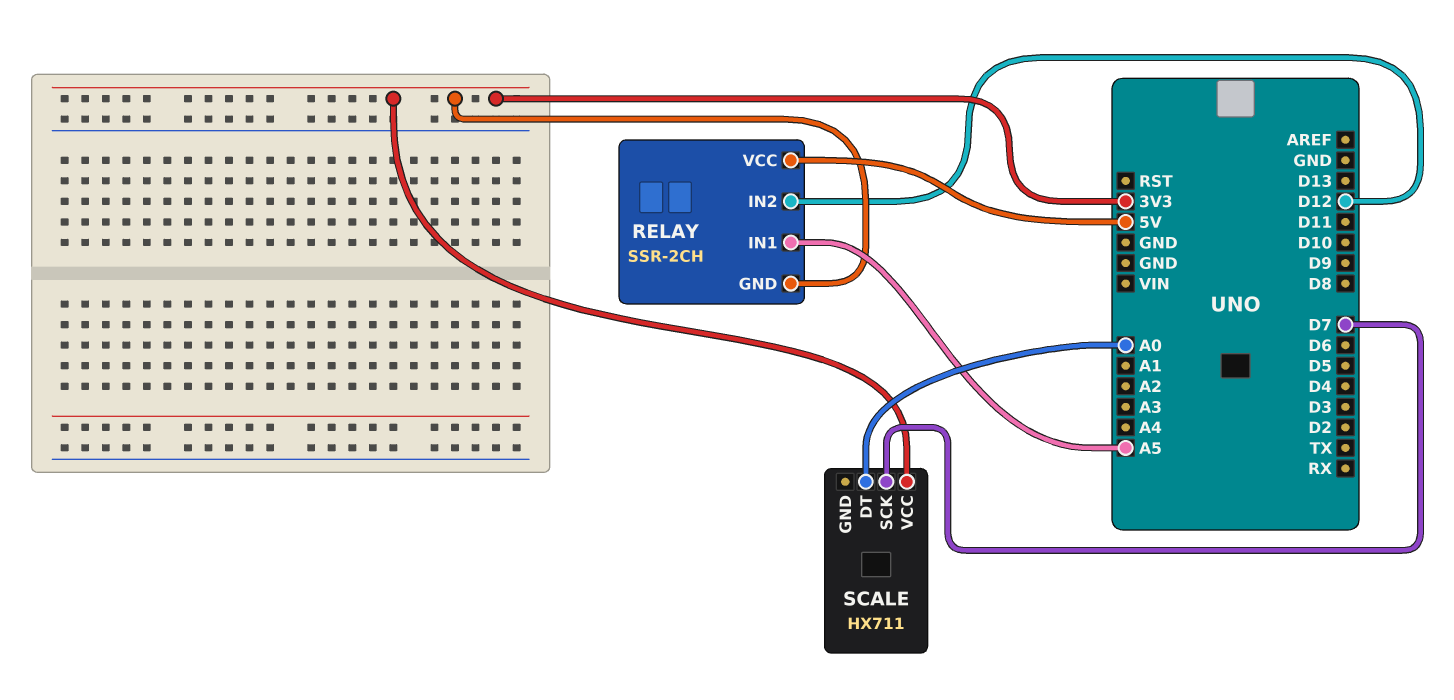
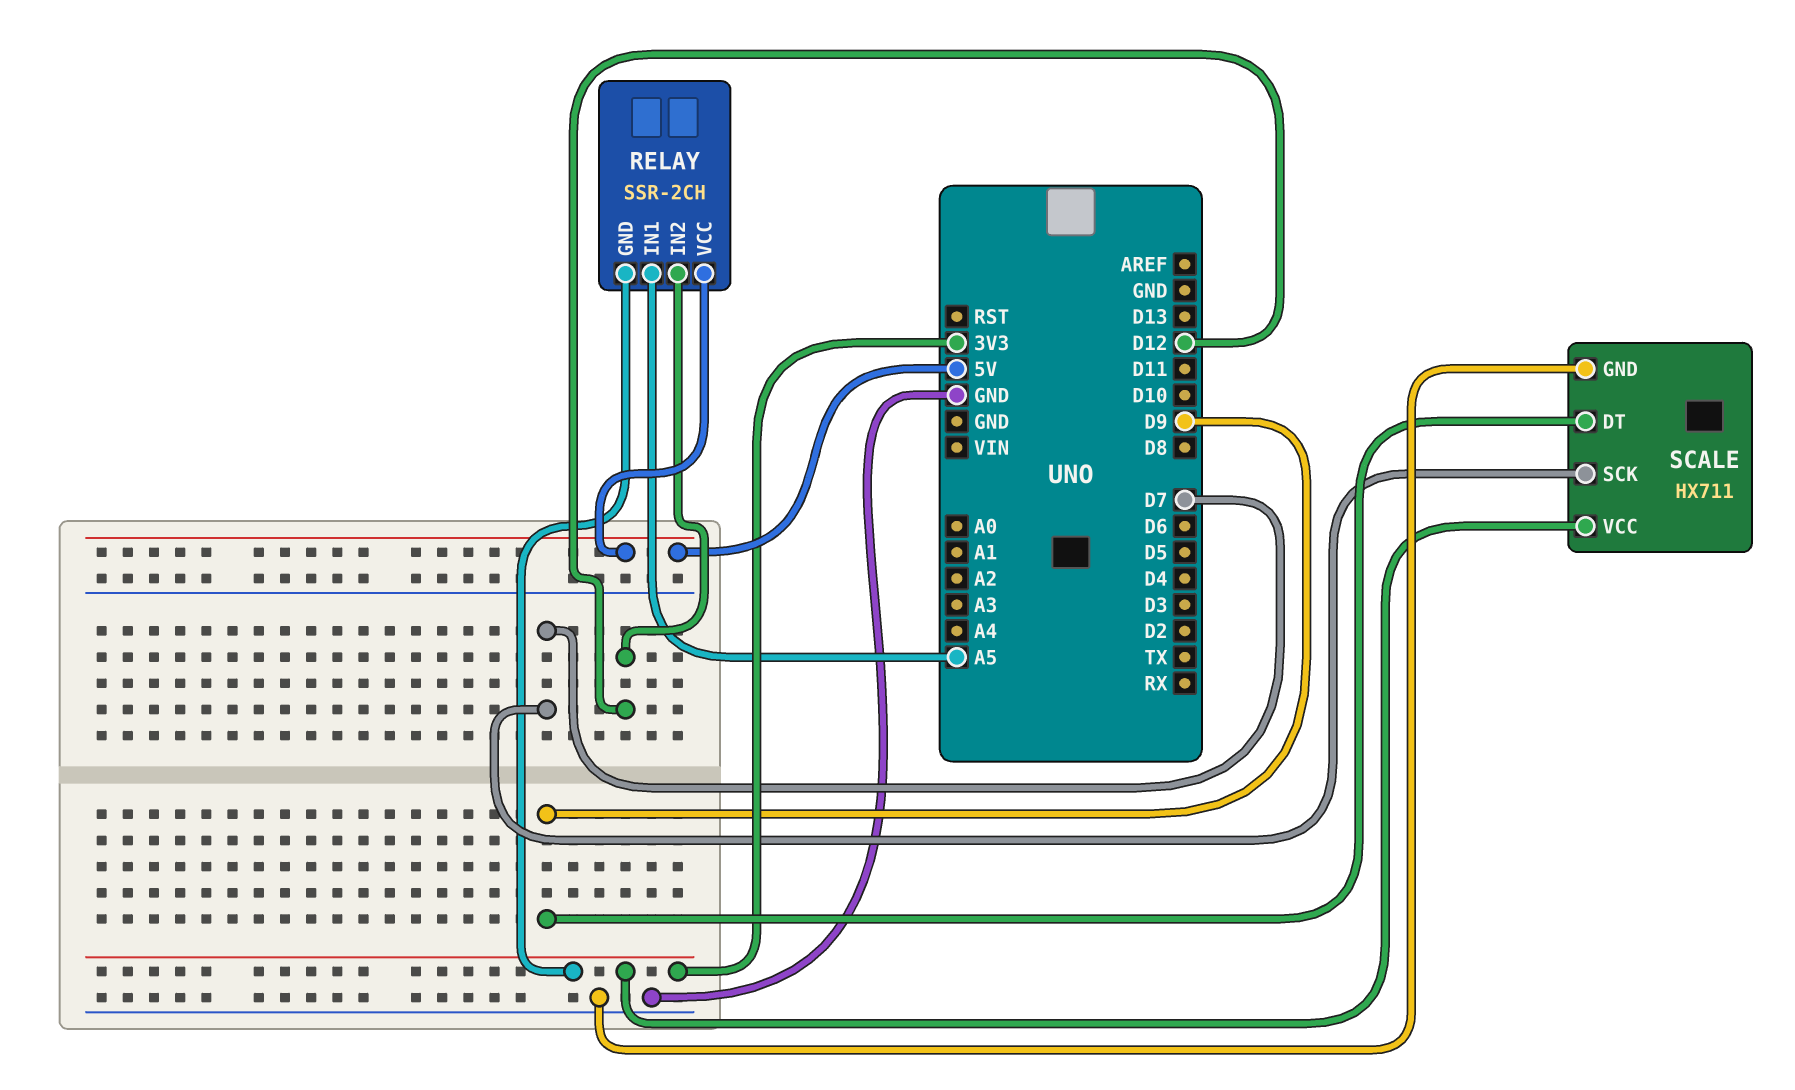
SCALE pin DT: A0 -> D9
SCALE pin GND: none -> GND

